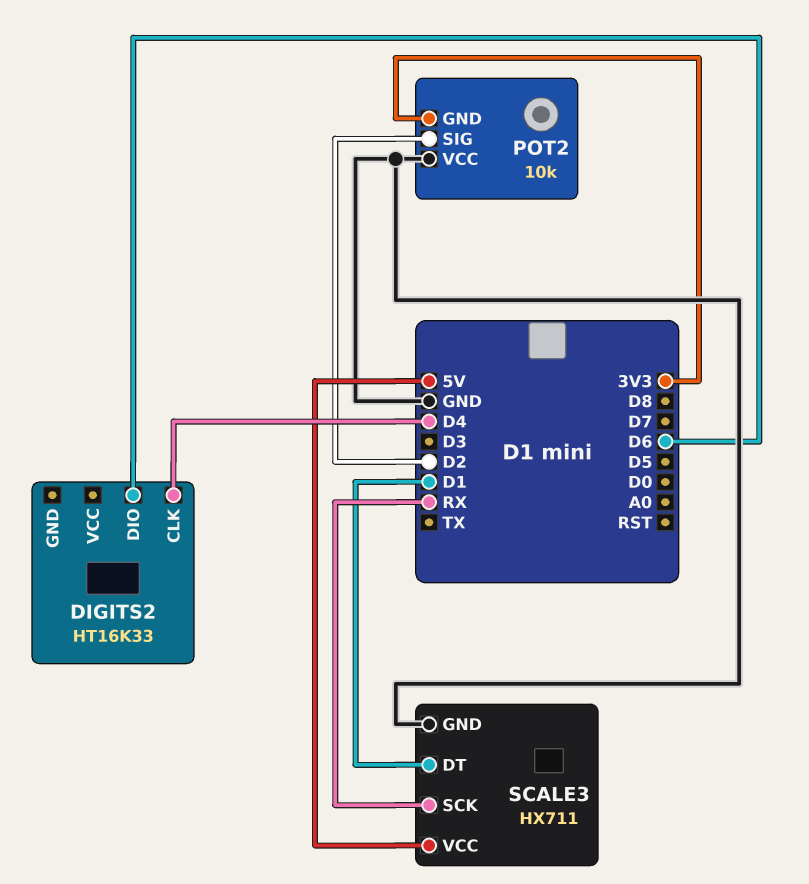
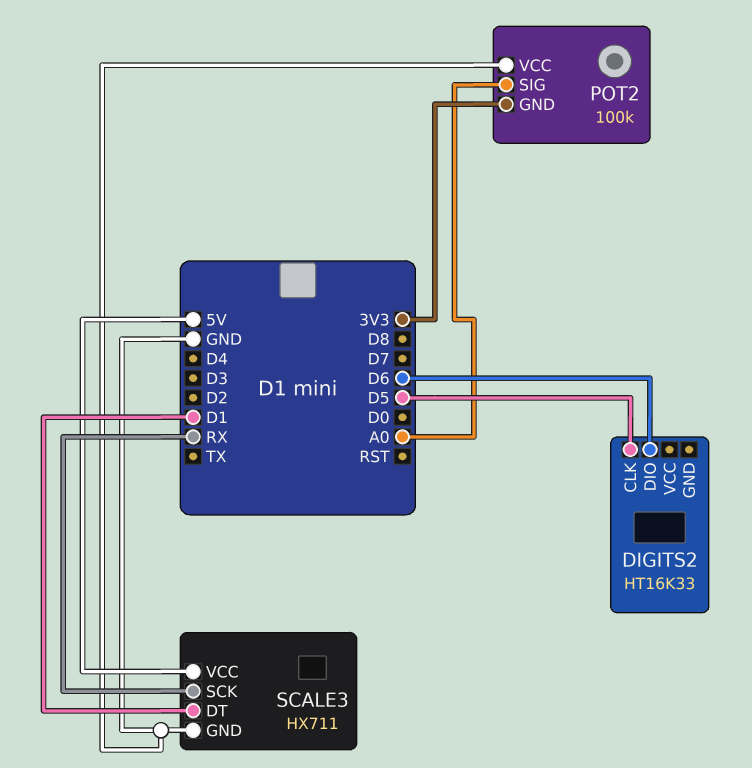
DIGITS2 pin CLK: D4 -> D5
POT2: 10k -> 100k
POT2 pin SIG: D2 -> A0

